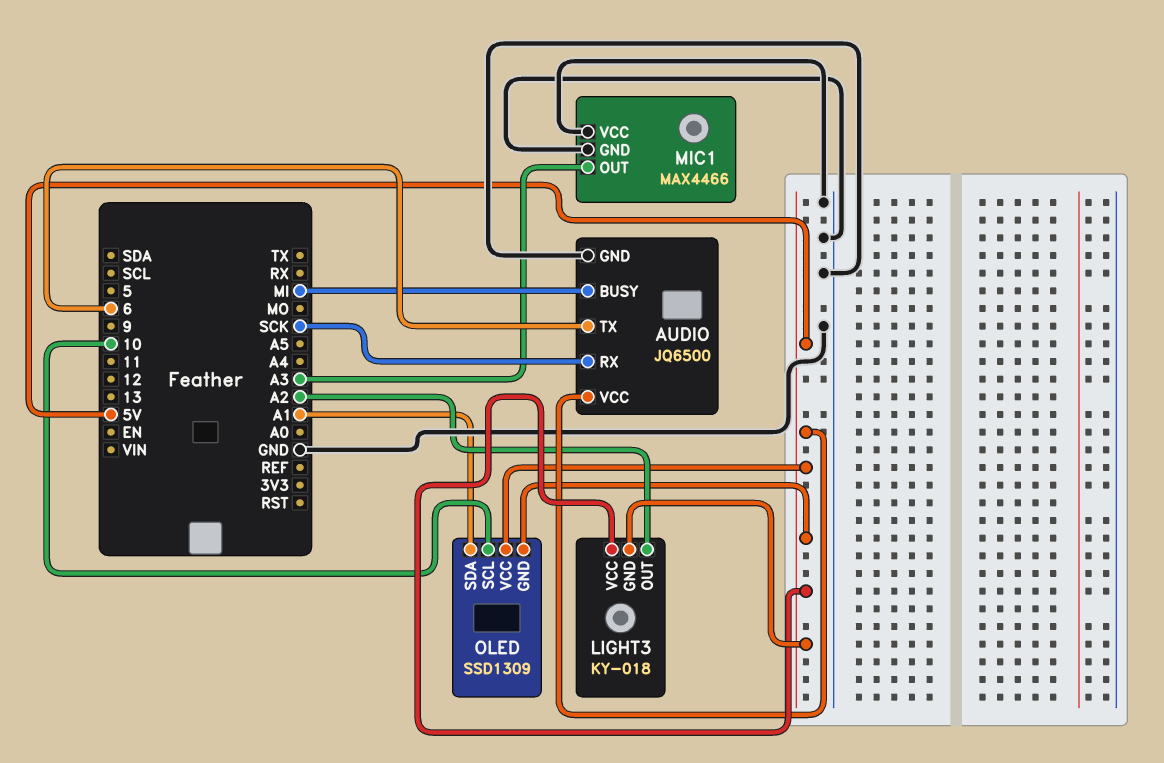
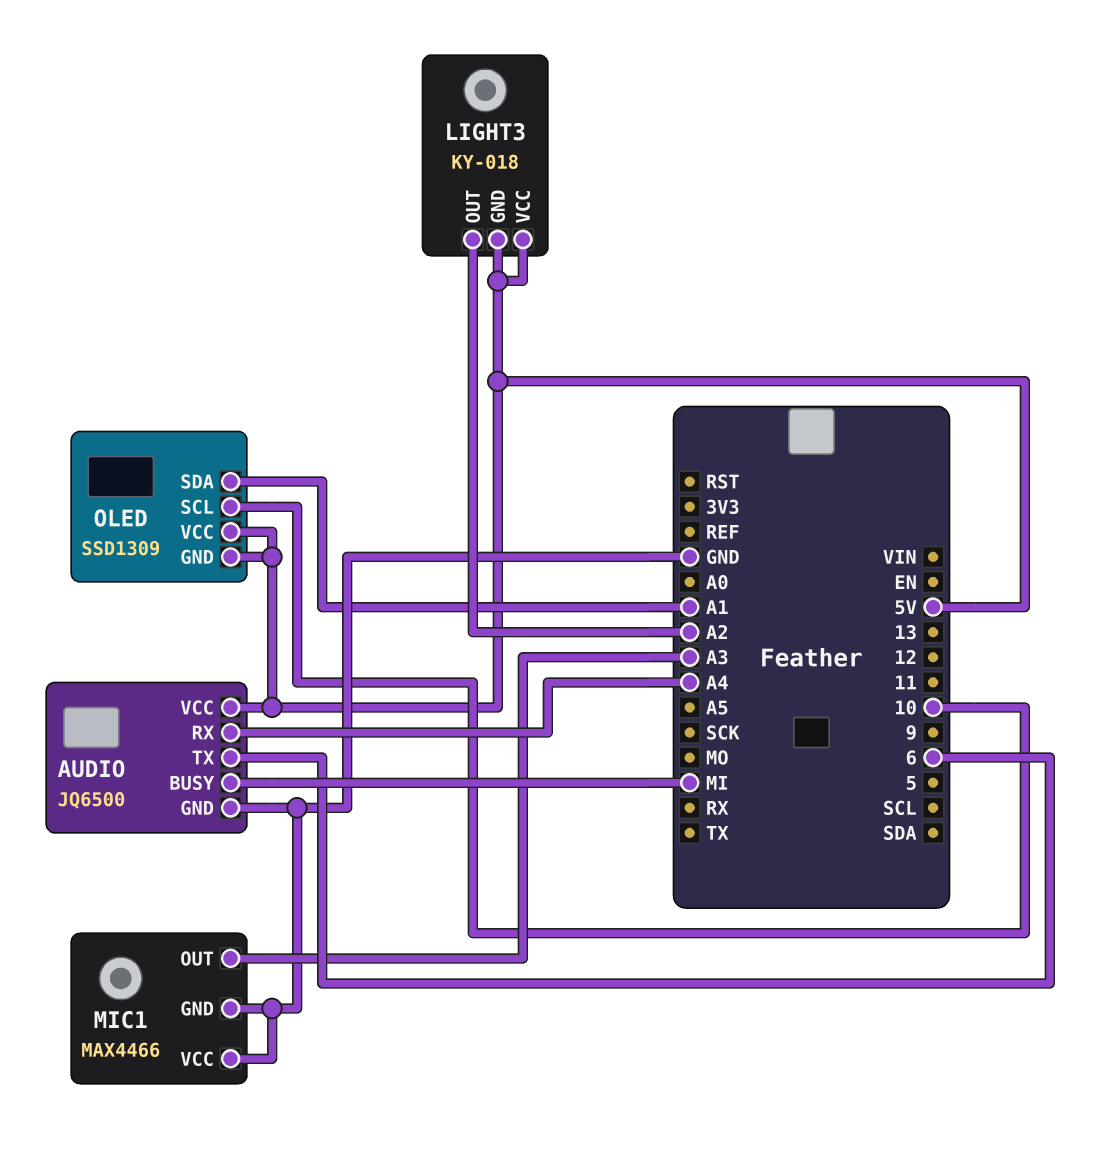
AUDIO pin RX: SCK -> A4

